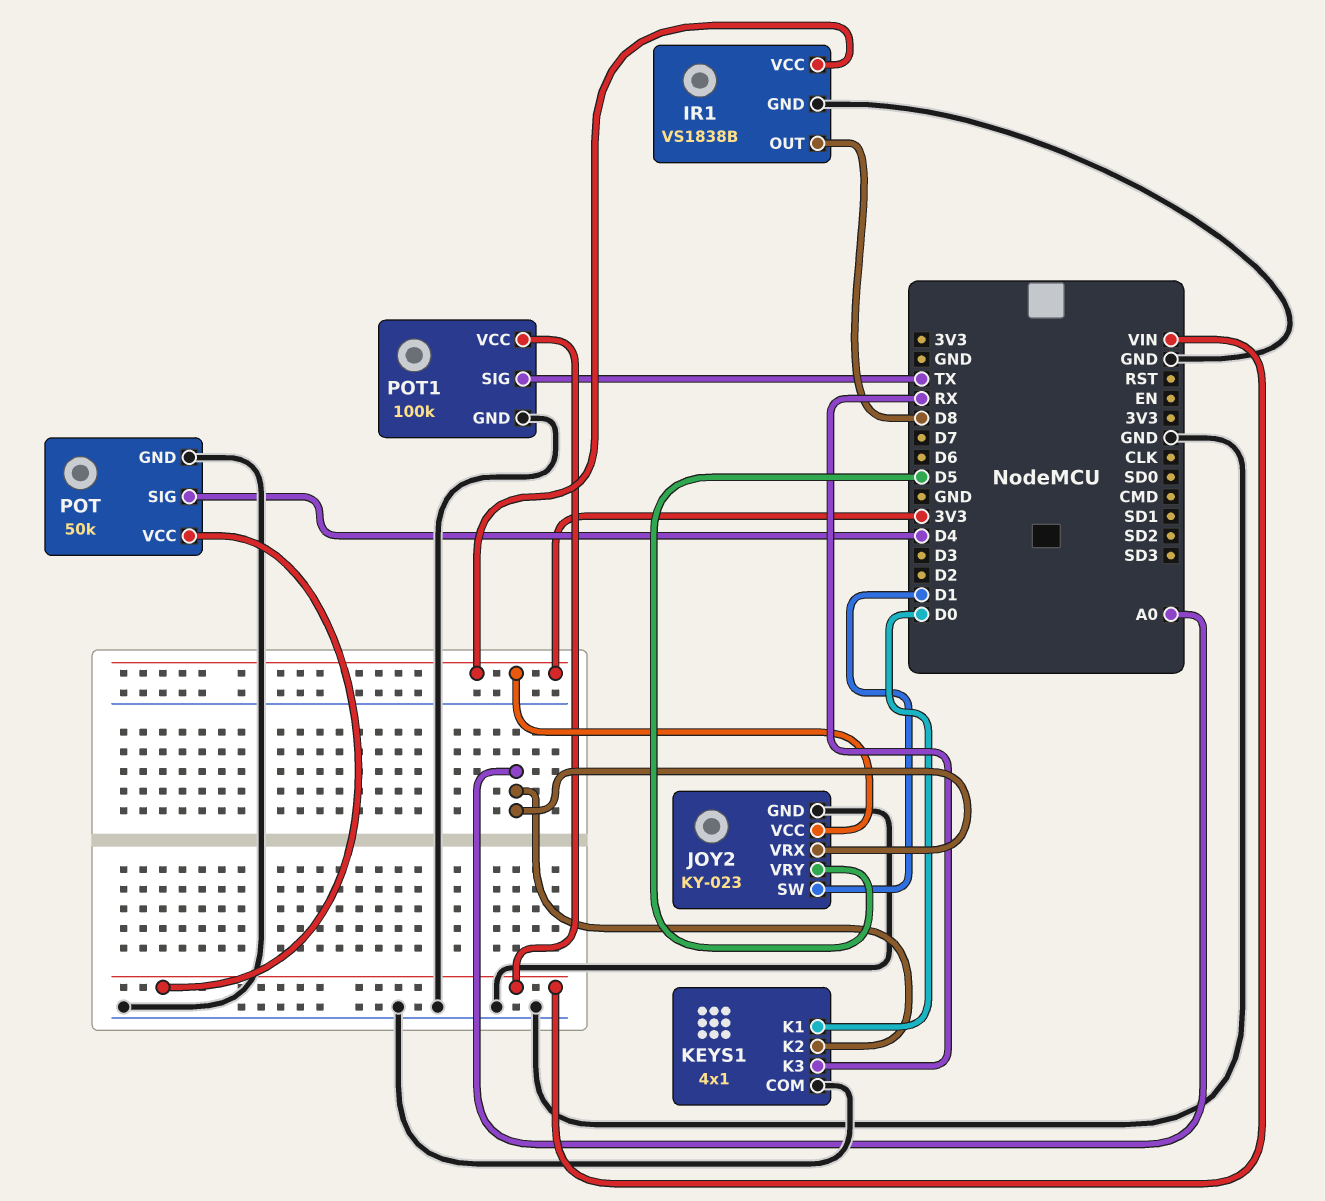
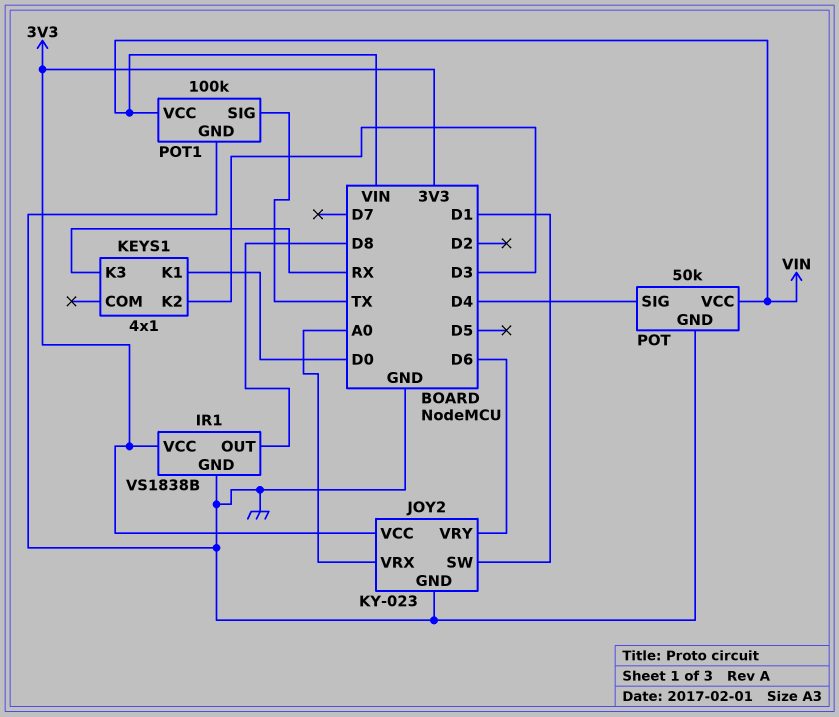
JOY2 pin VRY: D5 -> D6
KEYS1 pin COM: GND -> none
KEYS1 pin K2: A0 -> D3

